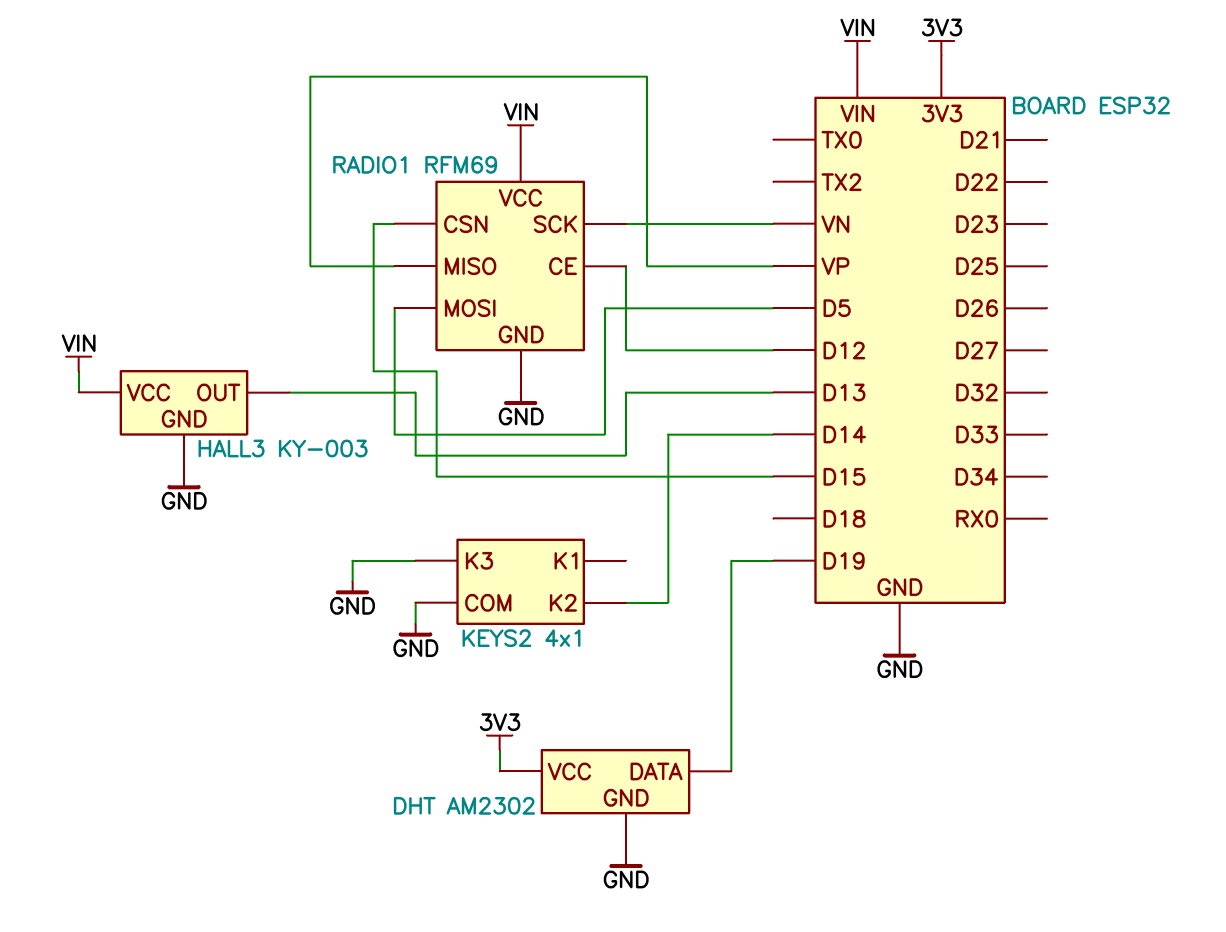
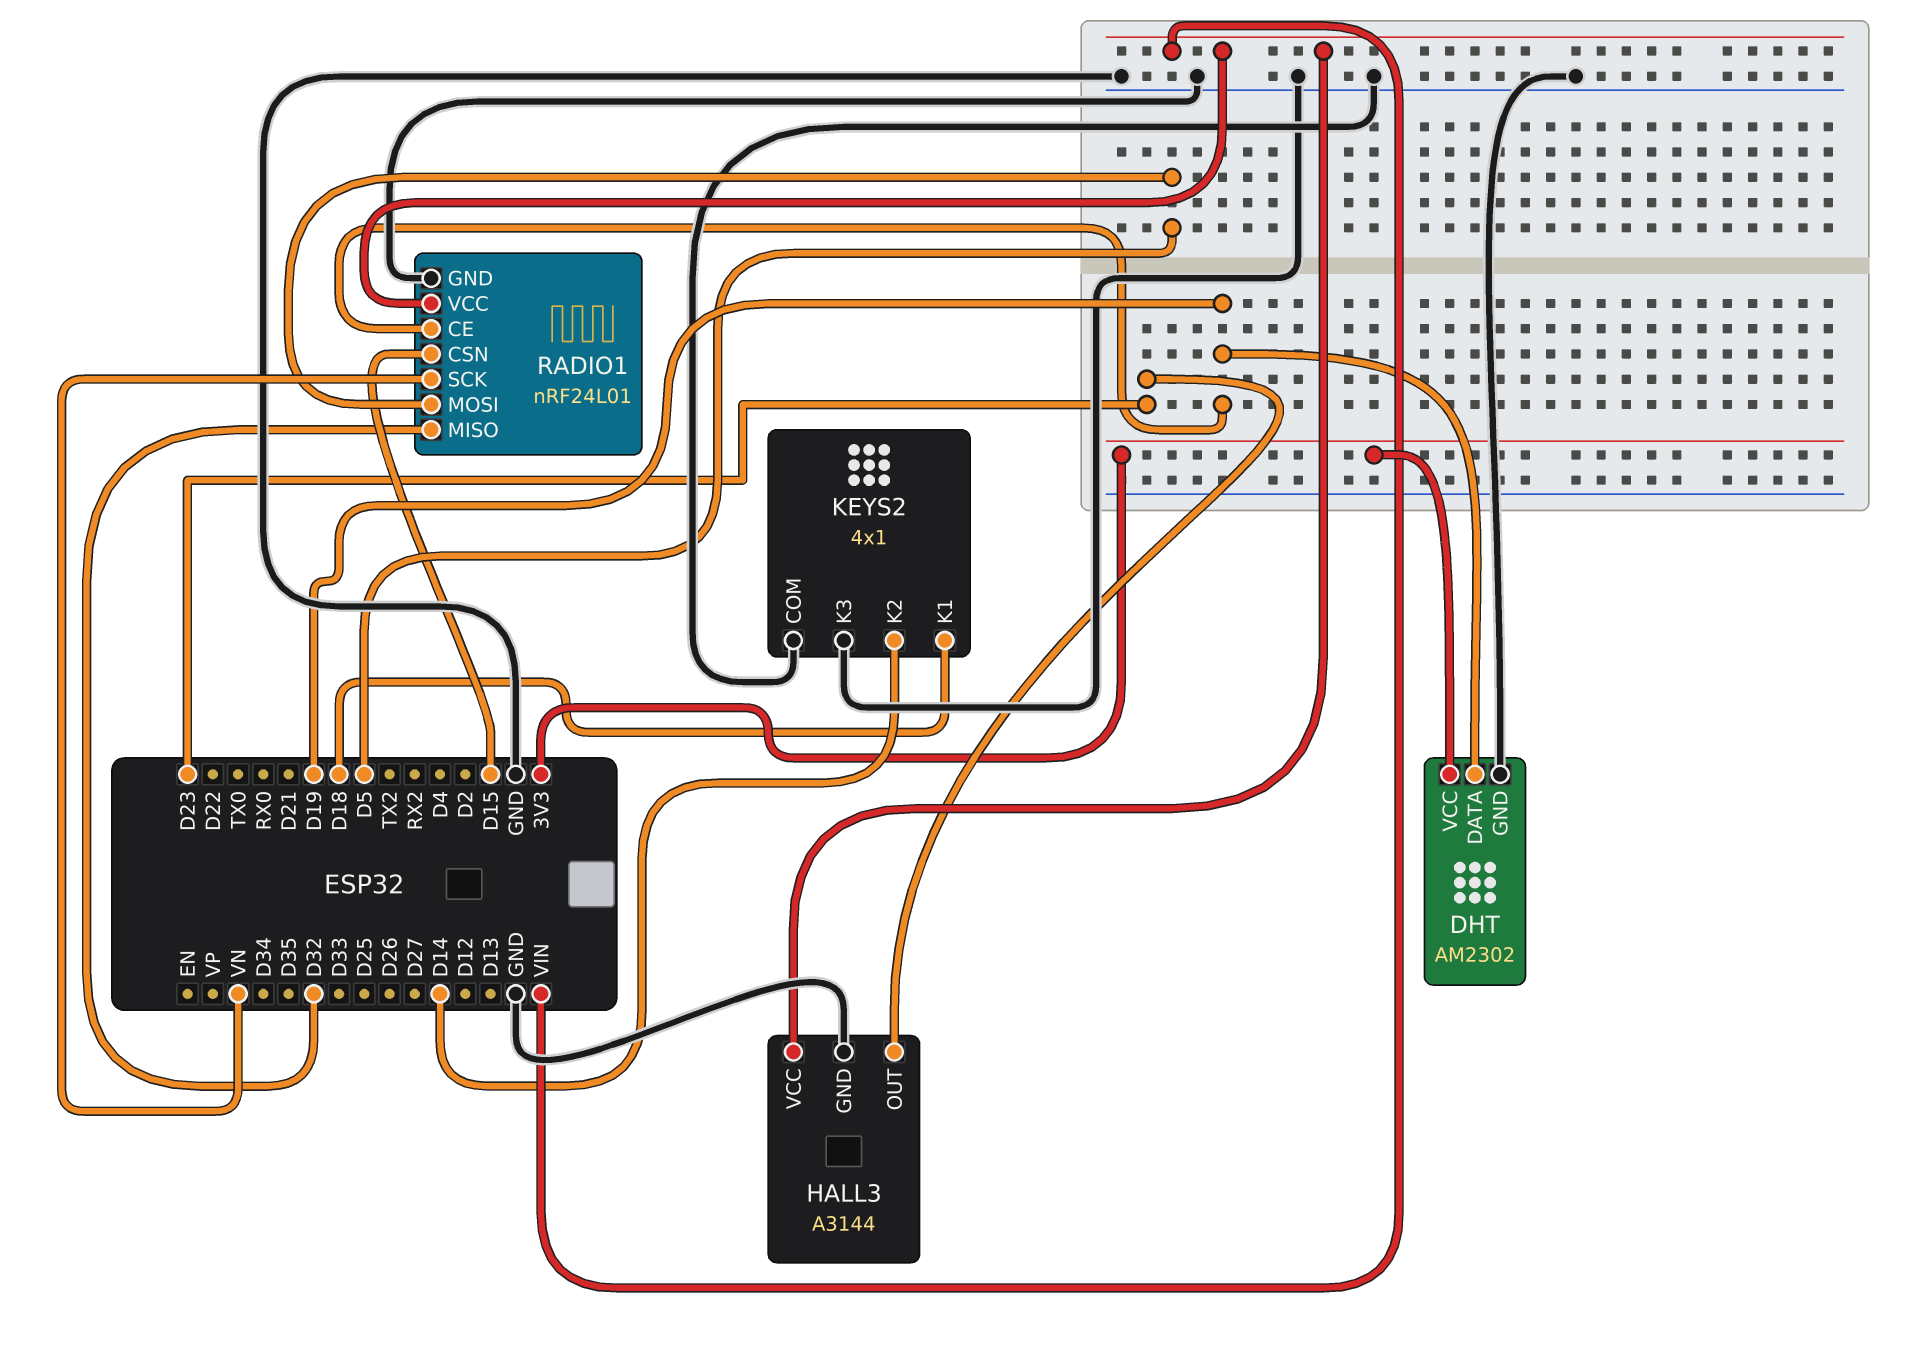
HALL3: KY-003 -> A3144
HALL3 pin OUT: D13 -> D23
KEYS2 pin K1: none -> D18
RADIO1: RFM69 -> nRF24L01
RADIO1 pin CE: D12 -> D19
RADIO1 pin MISO: VP -> D32

